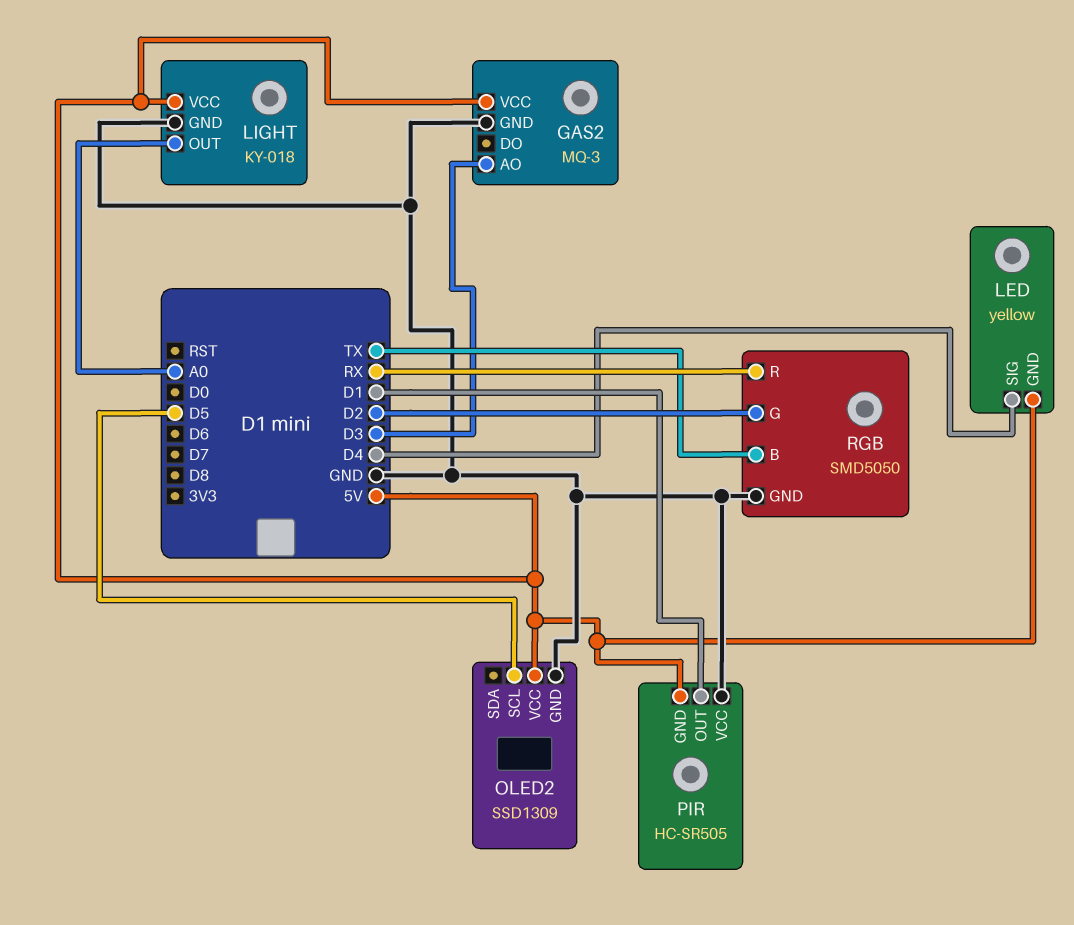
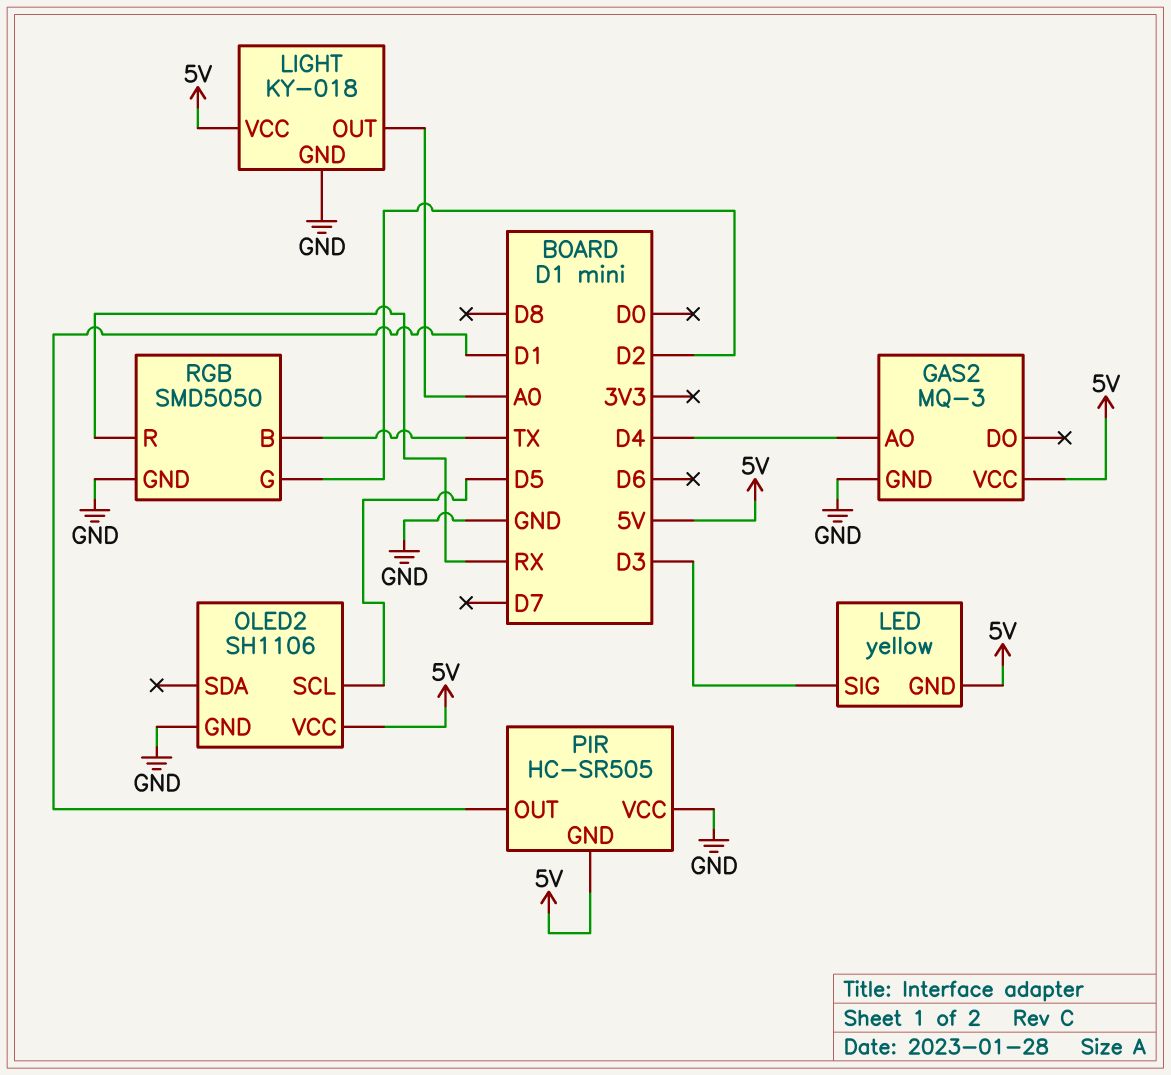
GAS2 pin AO: D3 -> D4
LED pin SIG: D4 -> D3
OLED2: SSD1309 -> SH1106

